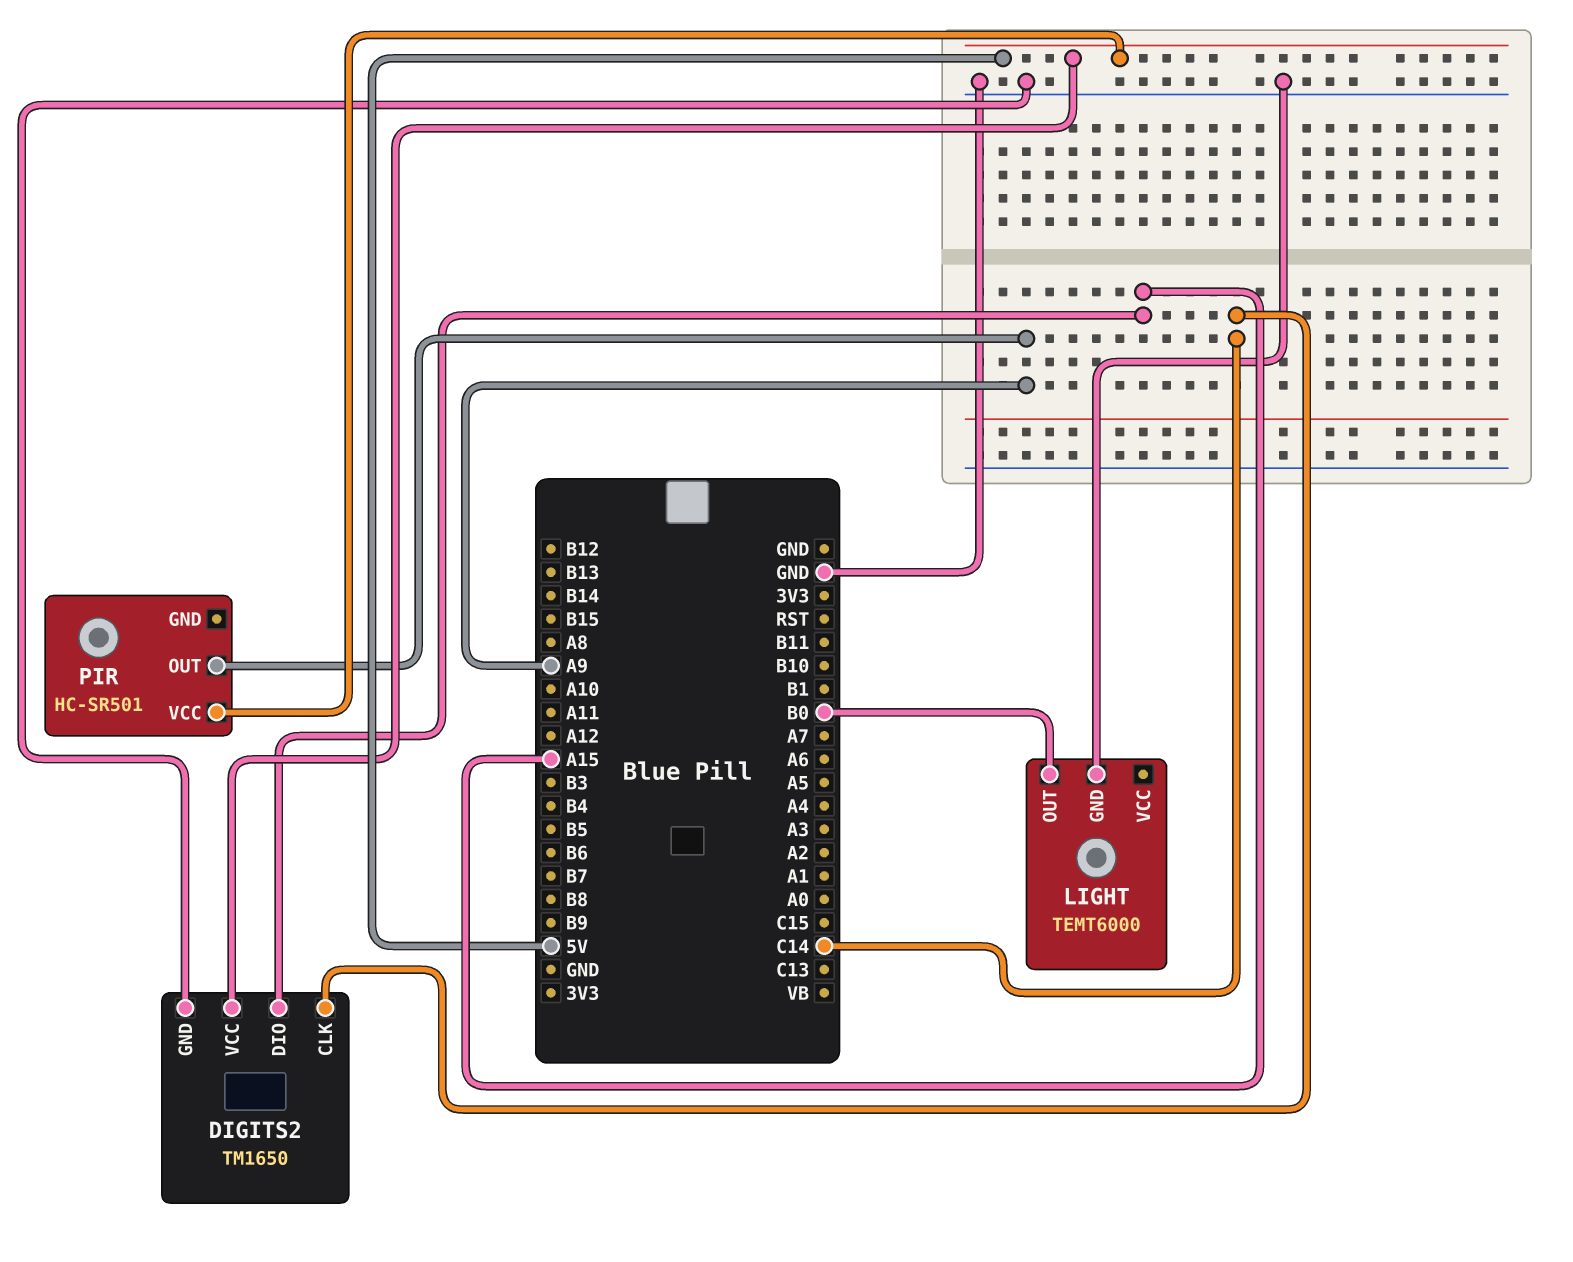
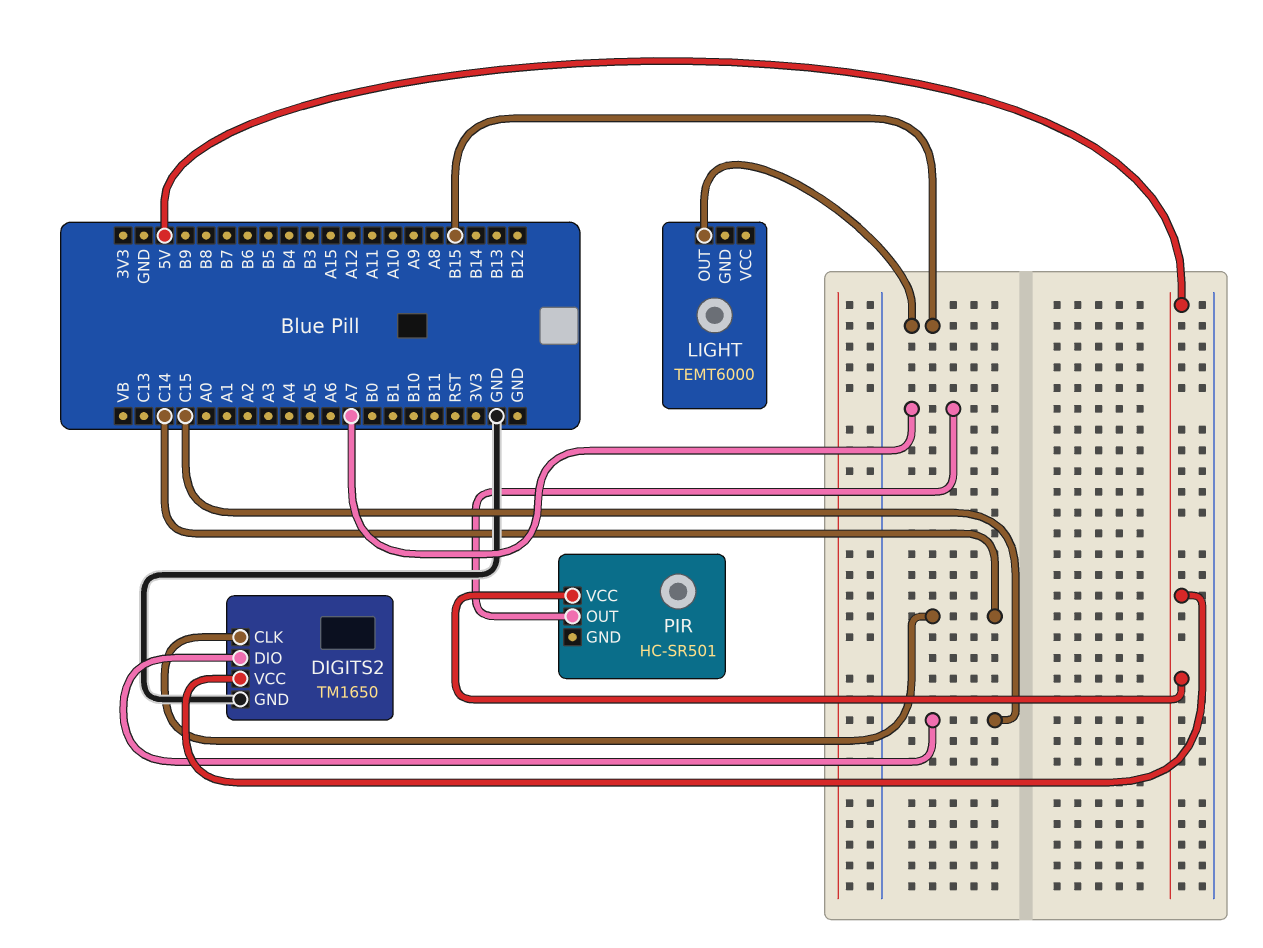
DIGITS2 pin DIO: A15 -> C15
LIGHT pin GND: GND -> none
LIGHT pin OUT: B0 -> B15
PIR pin OUT: A9 -> A7

